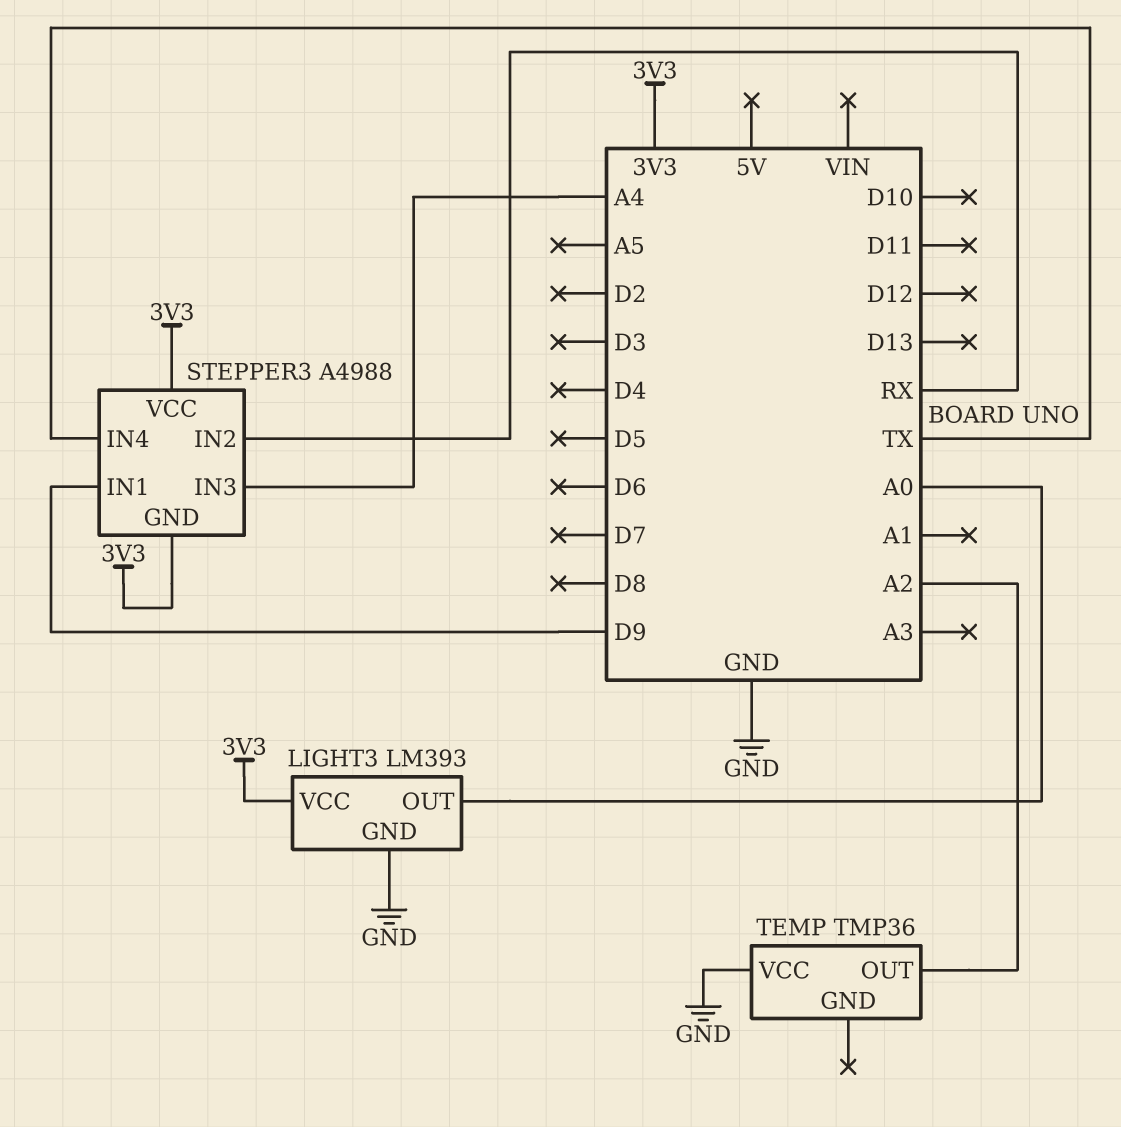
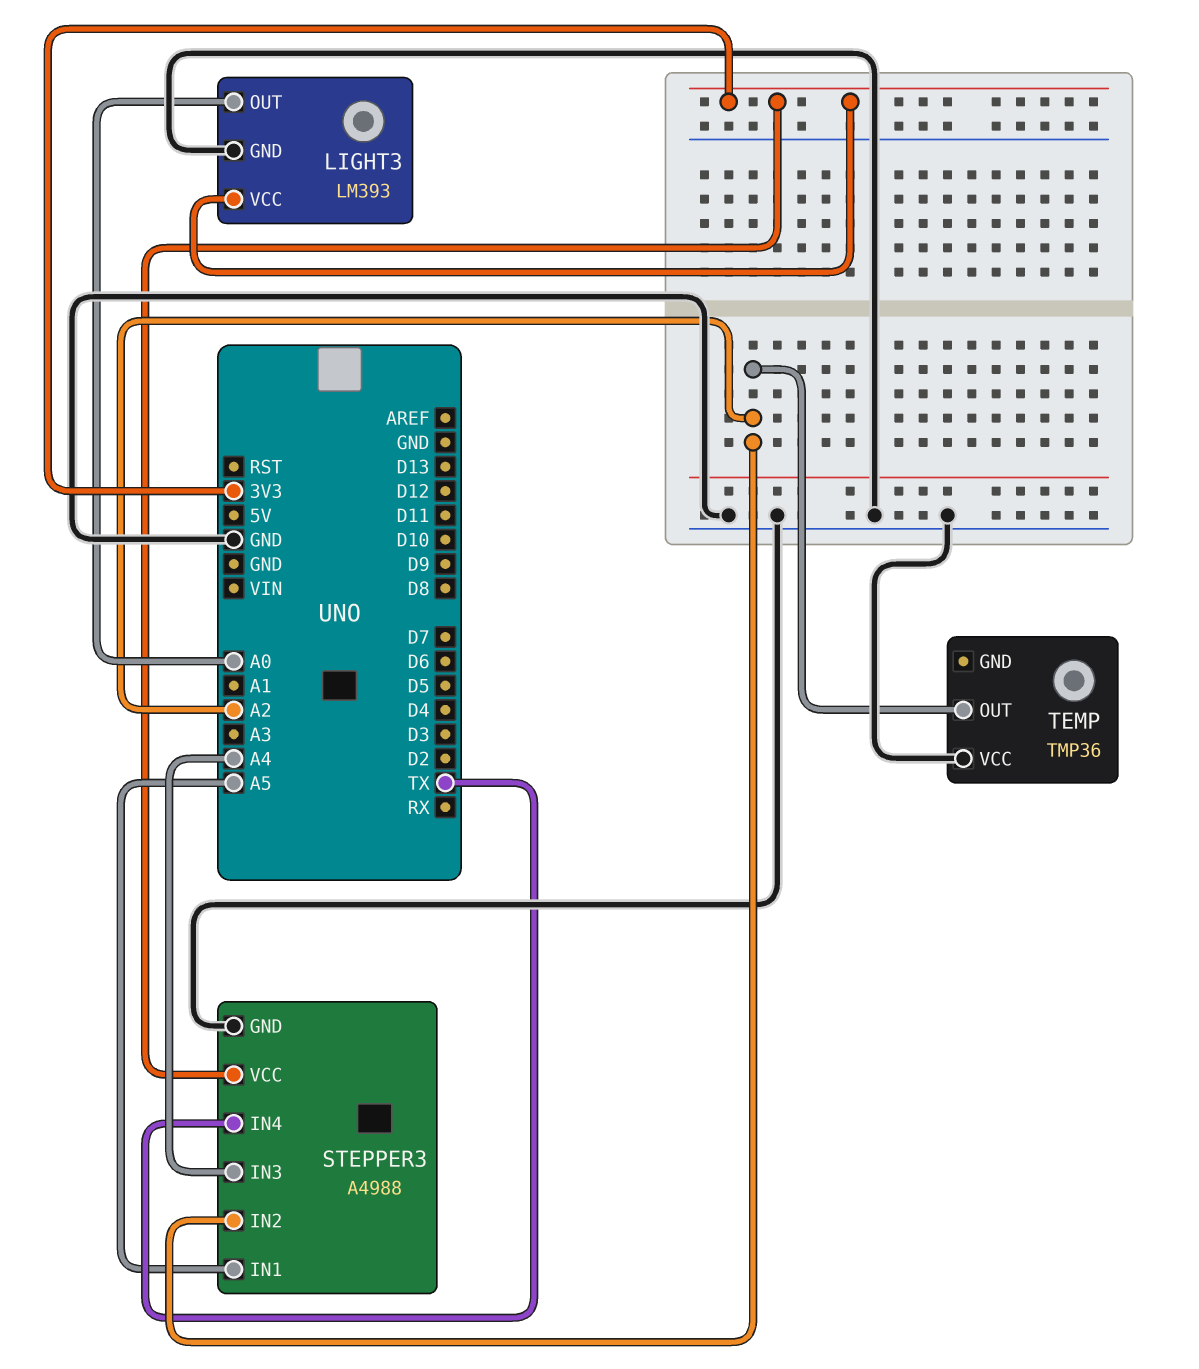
STEPPER3 pin GND: 3V3 -> GND
STEPPER3 pin IN1: D9 -> A5
STEPPER3 pin IN2: RX -> A2

